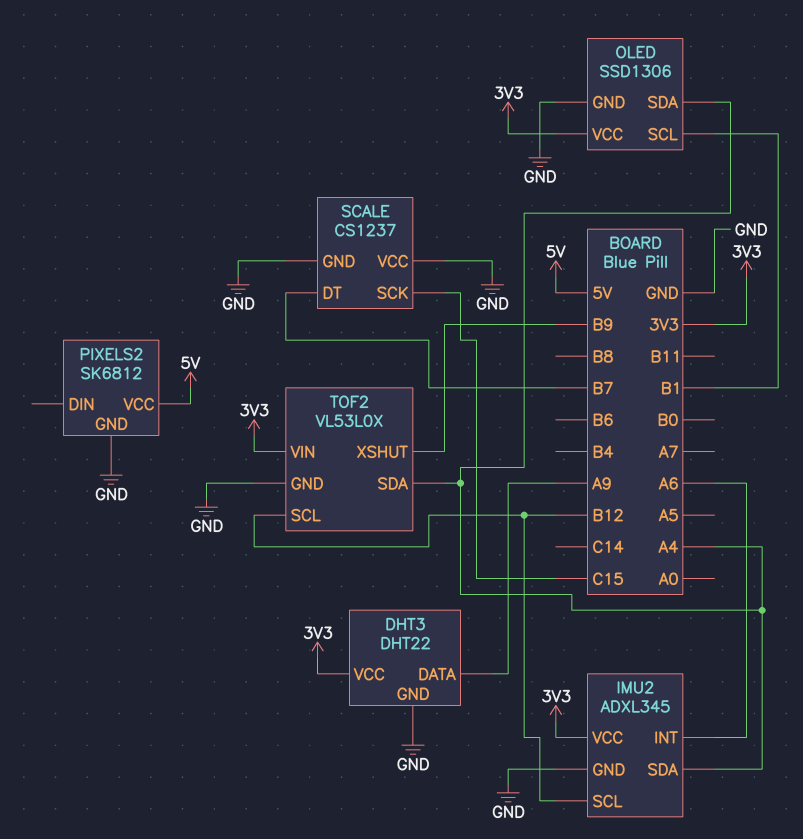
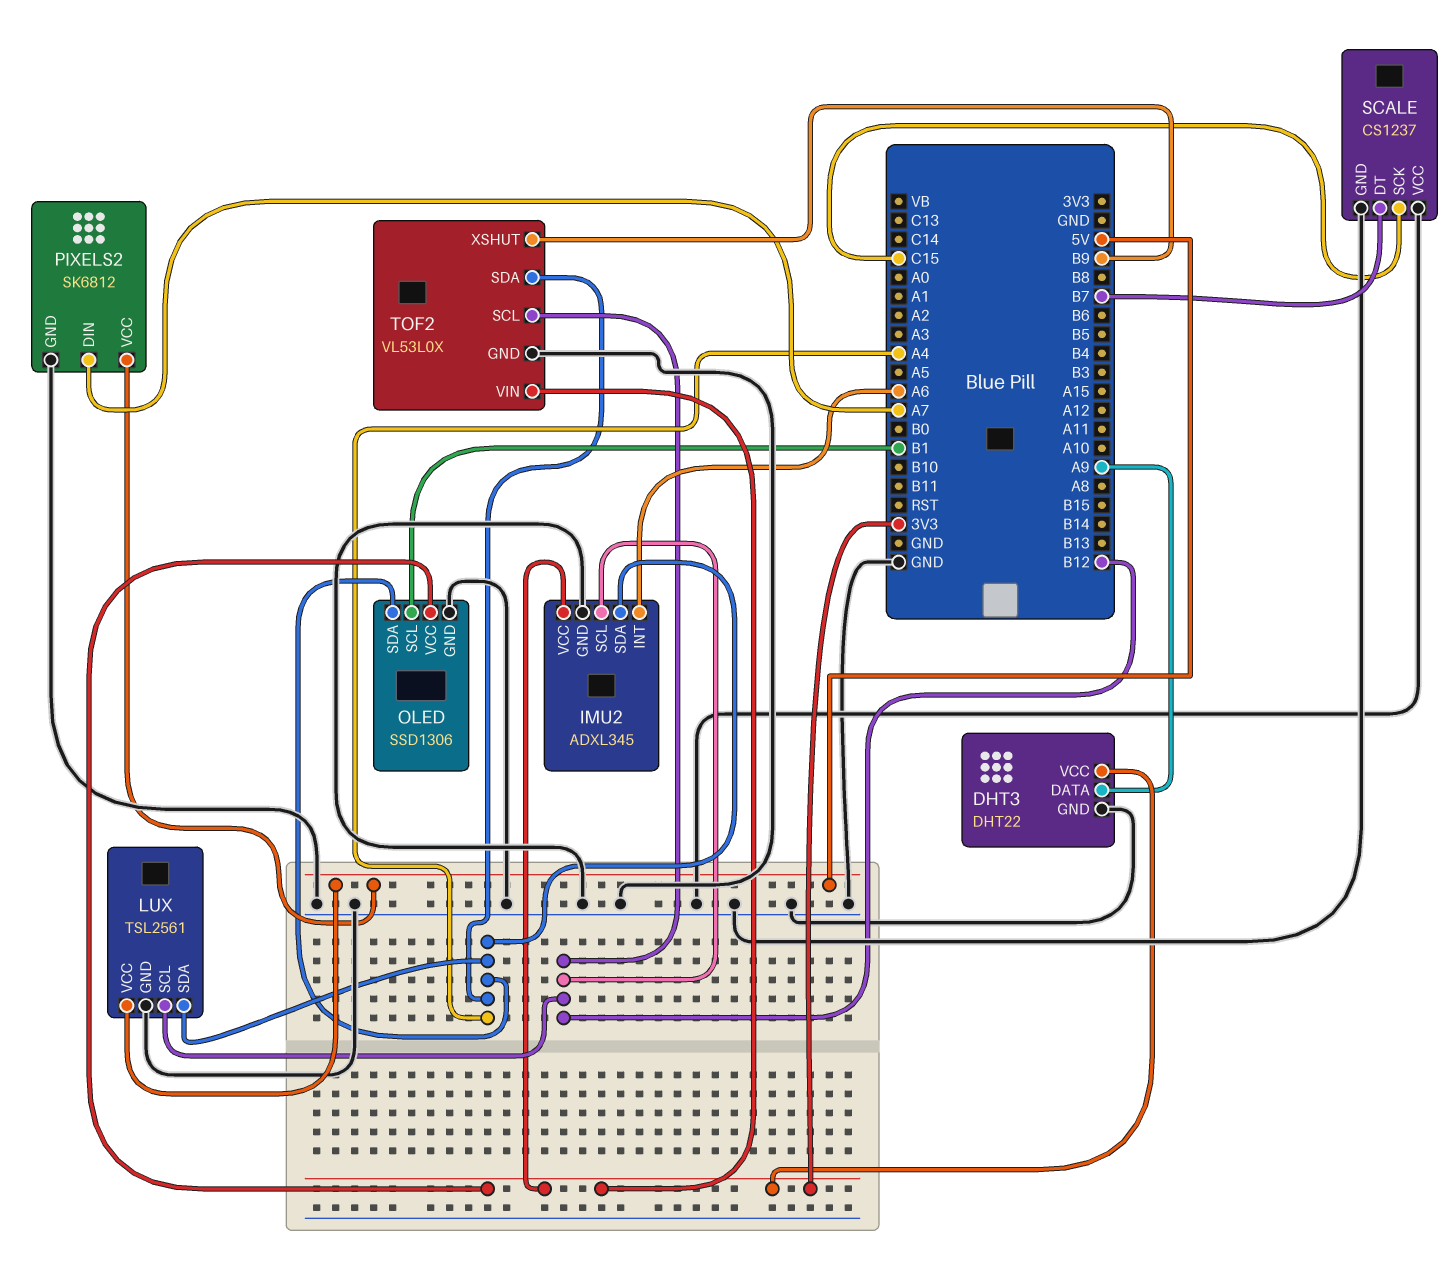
LUX: none -> TSL2561
LUX pin GND: none -> GND
LUX pin SCL: none -> B12
LUX pin SDA: none -> A4
LUX pin VCC: none -> 5V
PIXELS2 pin DIN: none -> A7

